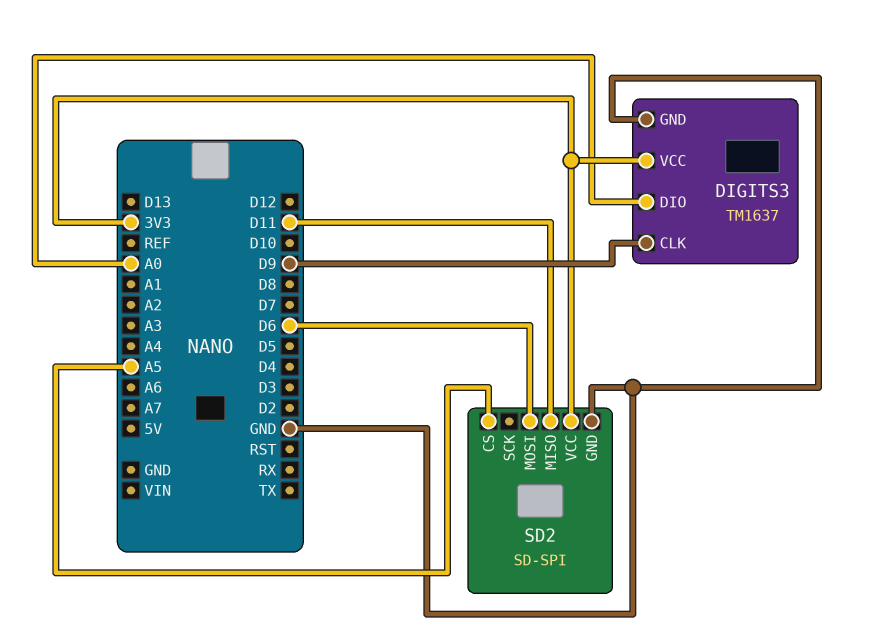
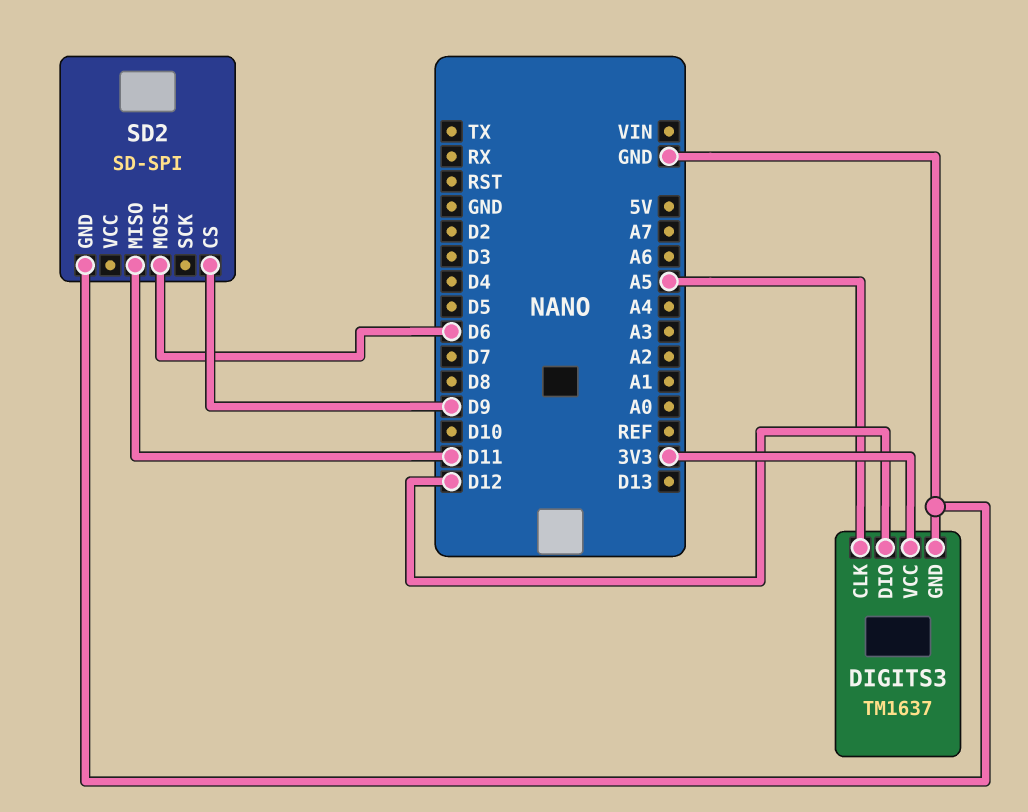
DIGITS3 pin CLK: D9 -> A5
DIGITS3 pin DIO: A0 -> D12
SD2 pin CS: A5 -> D9
SD2 pin VCC: 3V3 -> none

